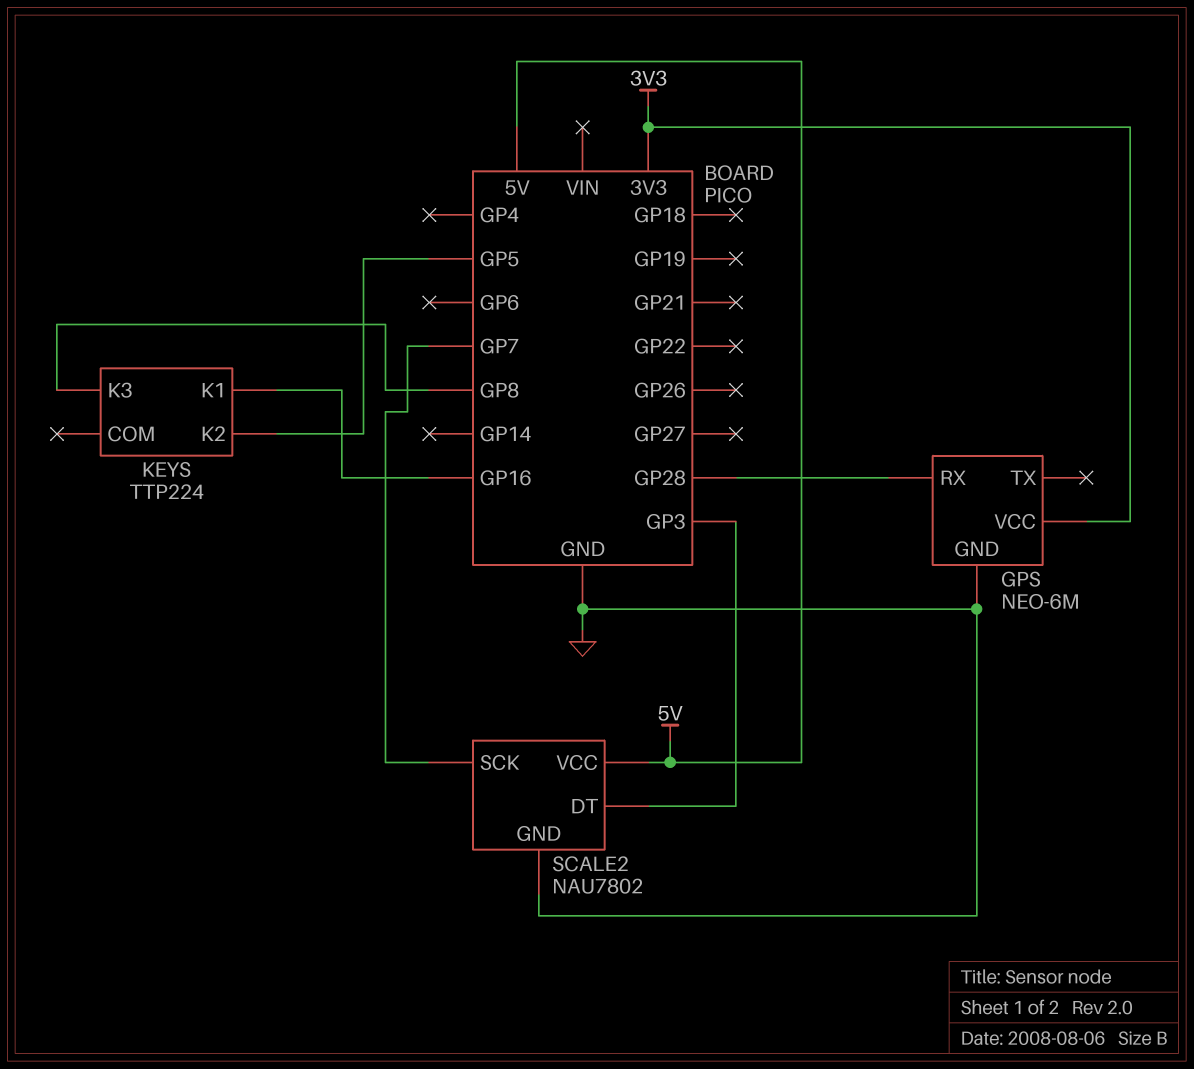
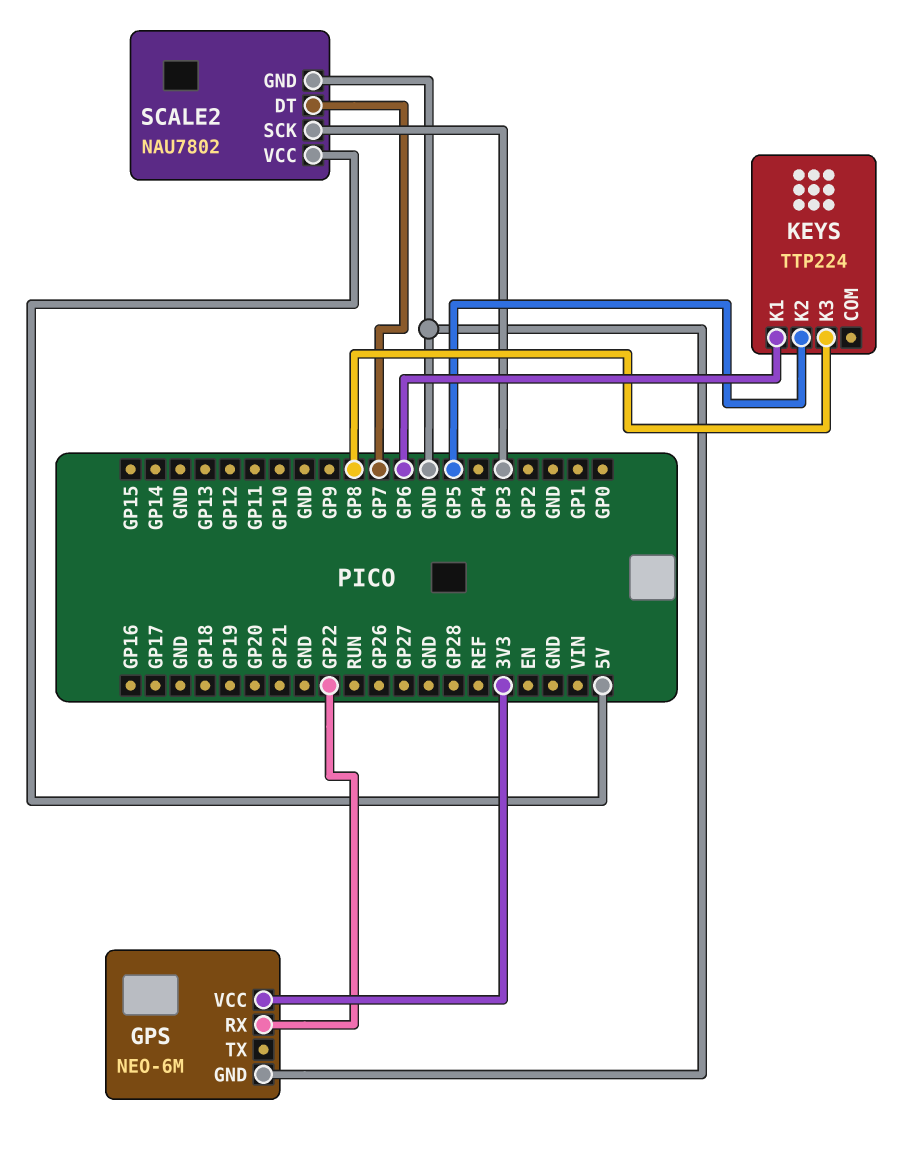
GPS pin RX: GP28 -> GP22
KEYS pin K1: GP16 -> GP6
SCALE2 pin DT: GP3 -> GP7
SCALE2 pin SCK: GP7 -> GP3

